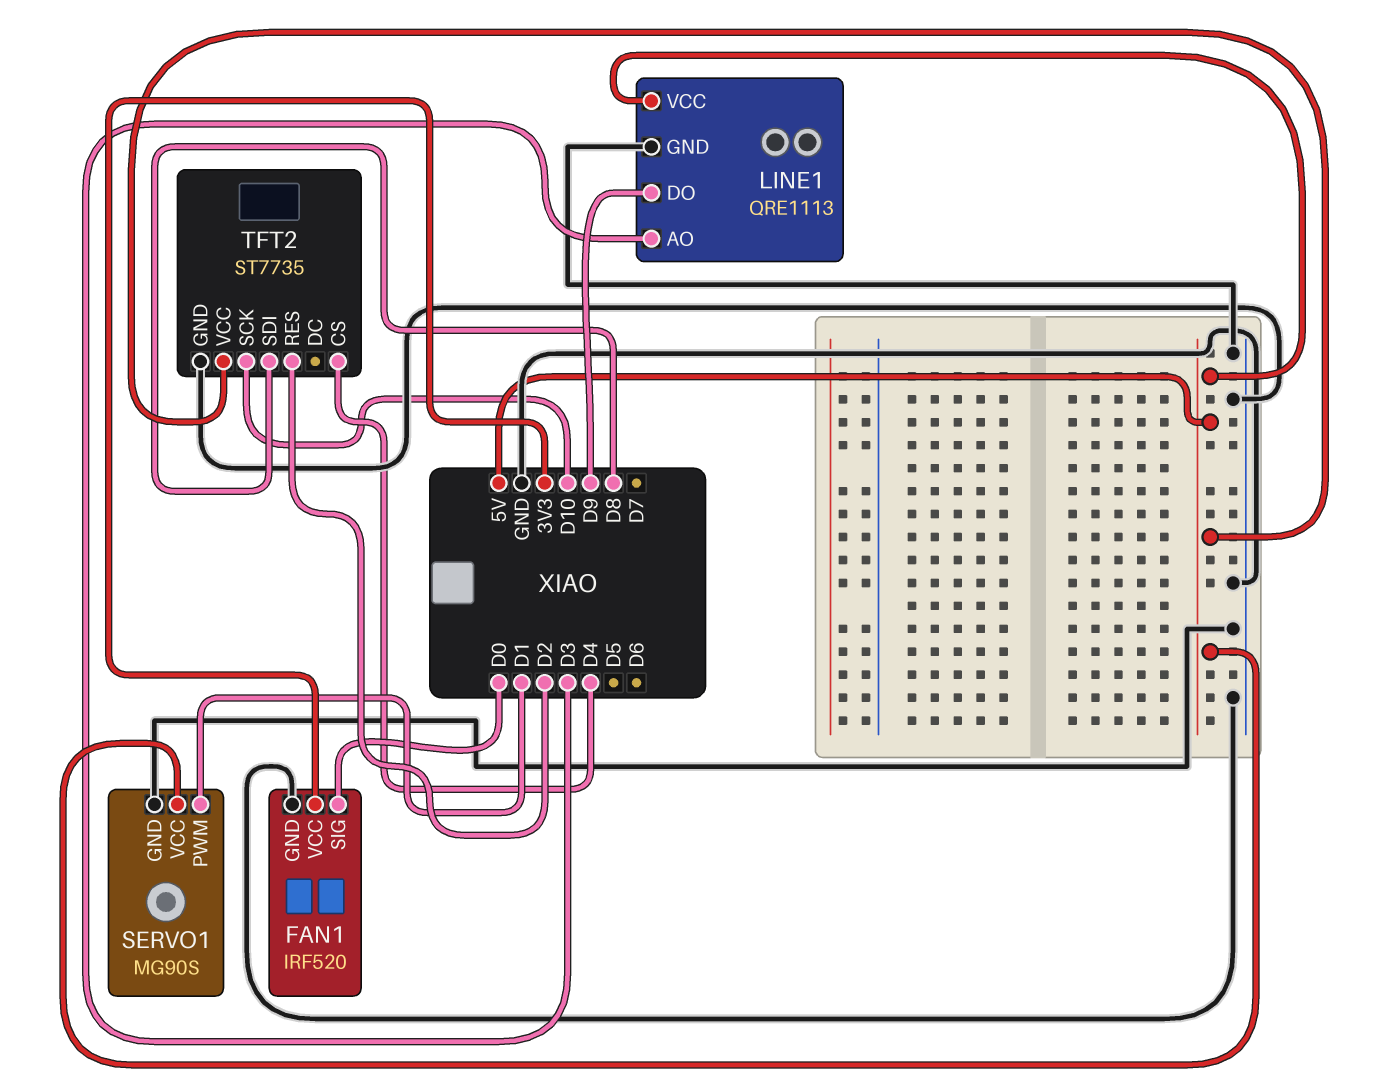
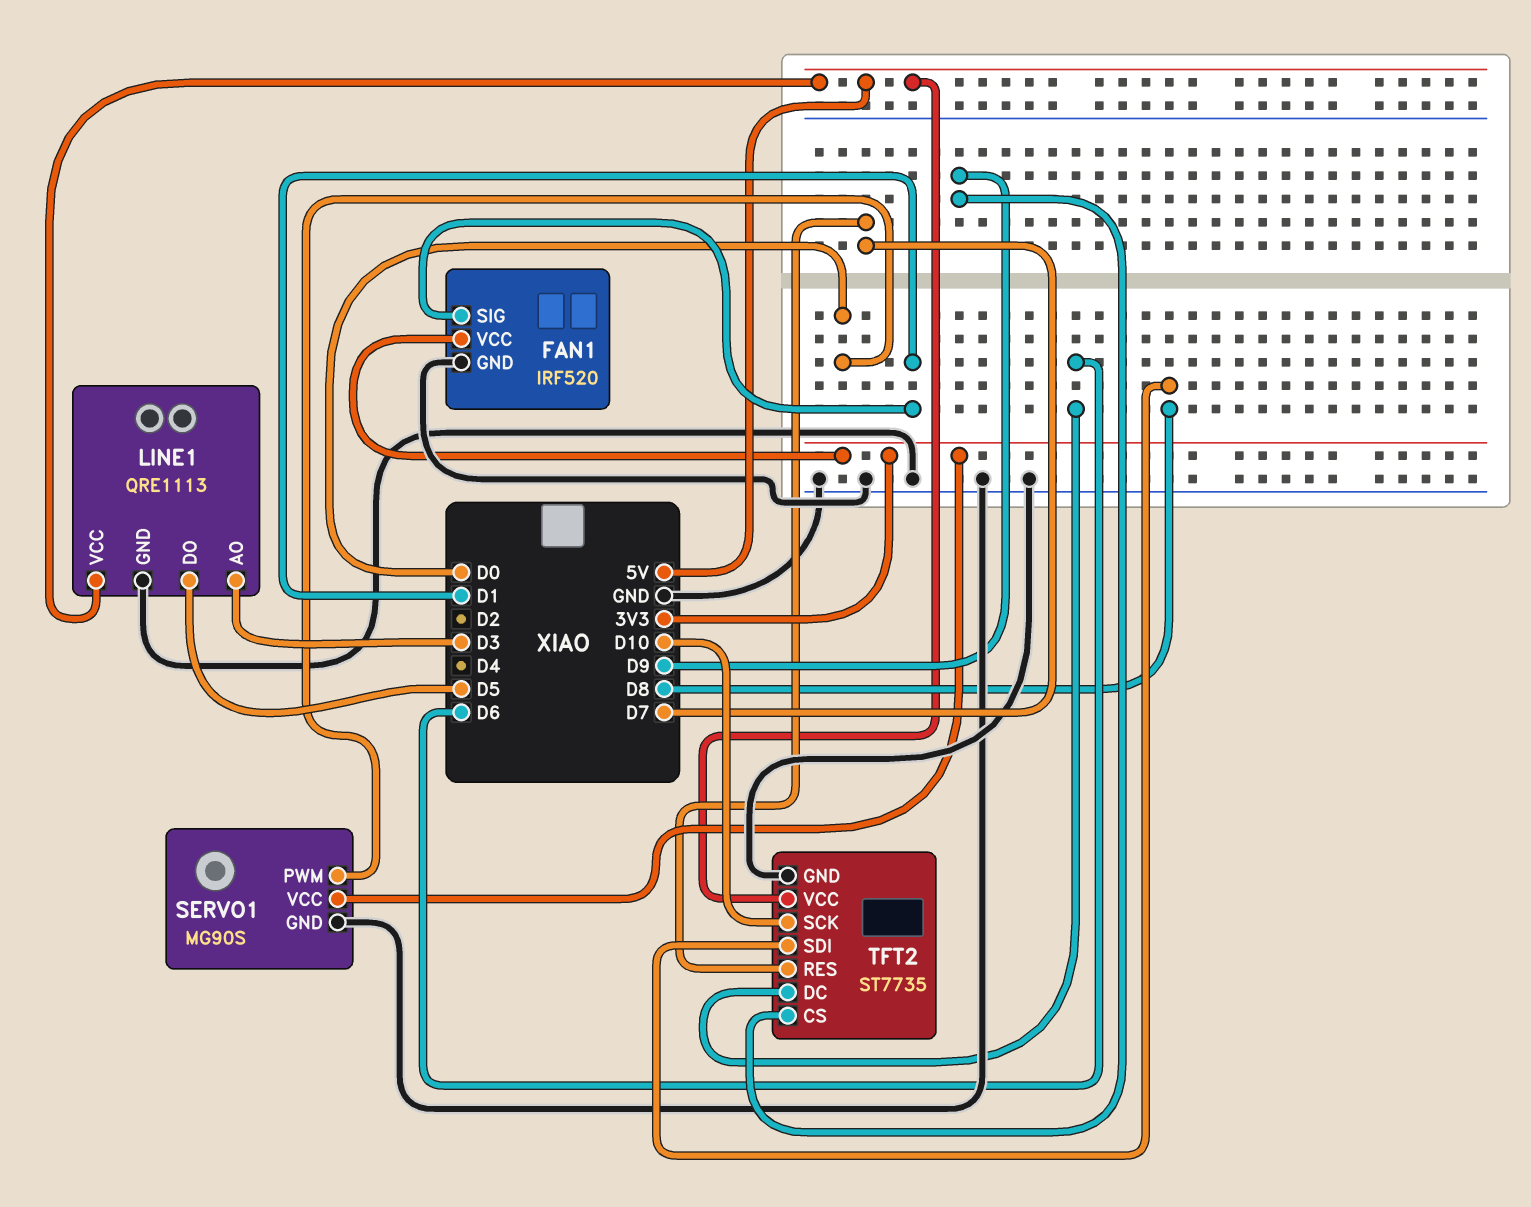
FAN1 pin SIG: D0 -> D1
LINE1 pin DO: D9 -> D5
SERVO1 pin PWM: D1 -> D0
SERVO1 pin VCC: 5V -> 3V3
TFT2 pin CS: D4 -> D9
TFT2 pin DC: none -> D6
TFT2 pin RES: D2 -> D7

